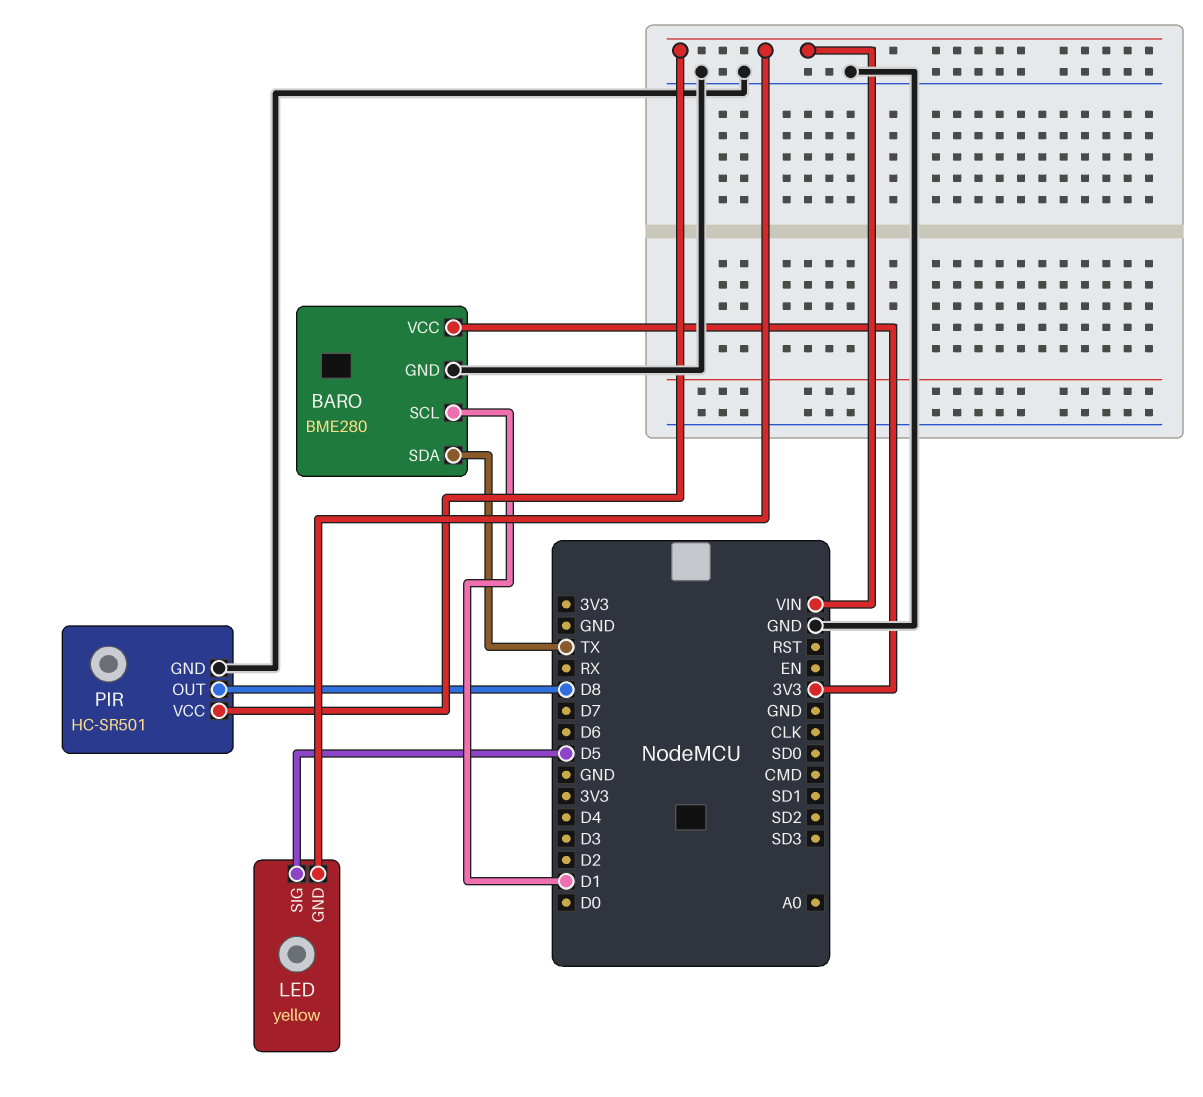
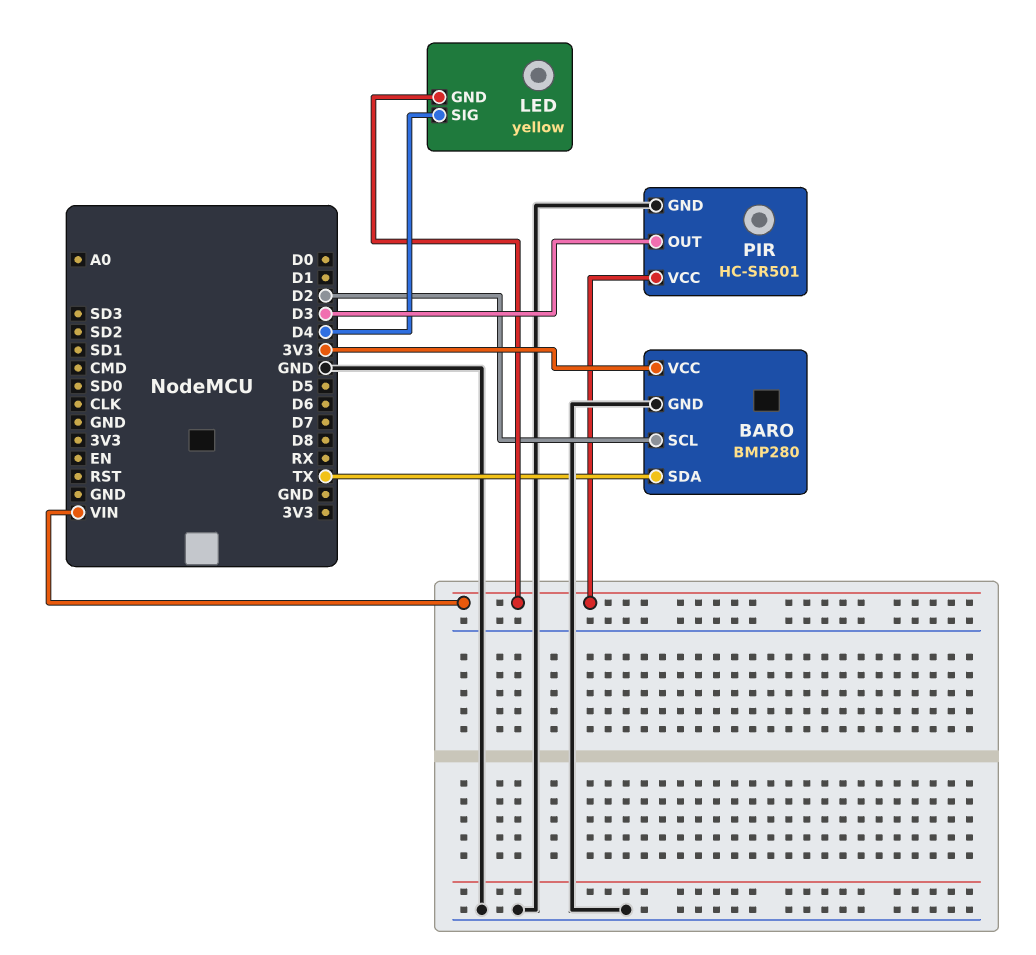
BARO: BME280 -> BMP280
BARO pin SCL: D1 -> D2
LED pin SIG: D5 -> D4
PIR pin OUT: D8 -> D3

